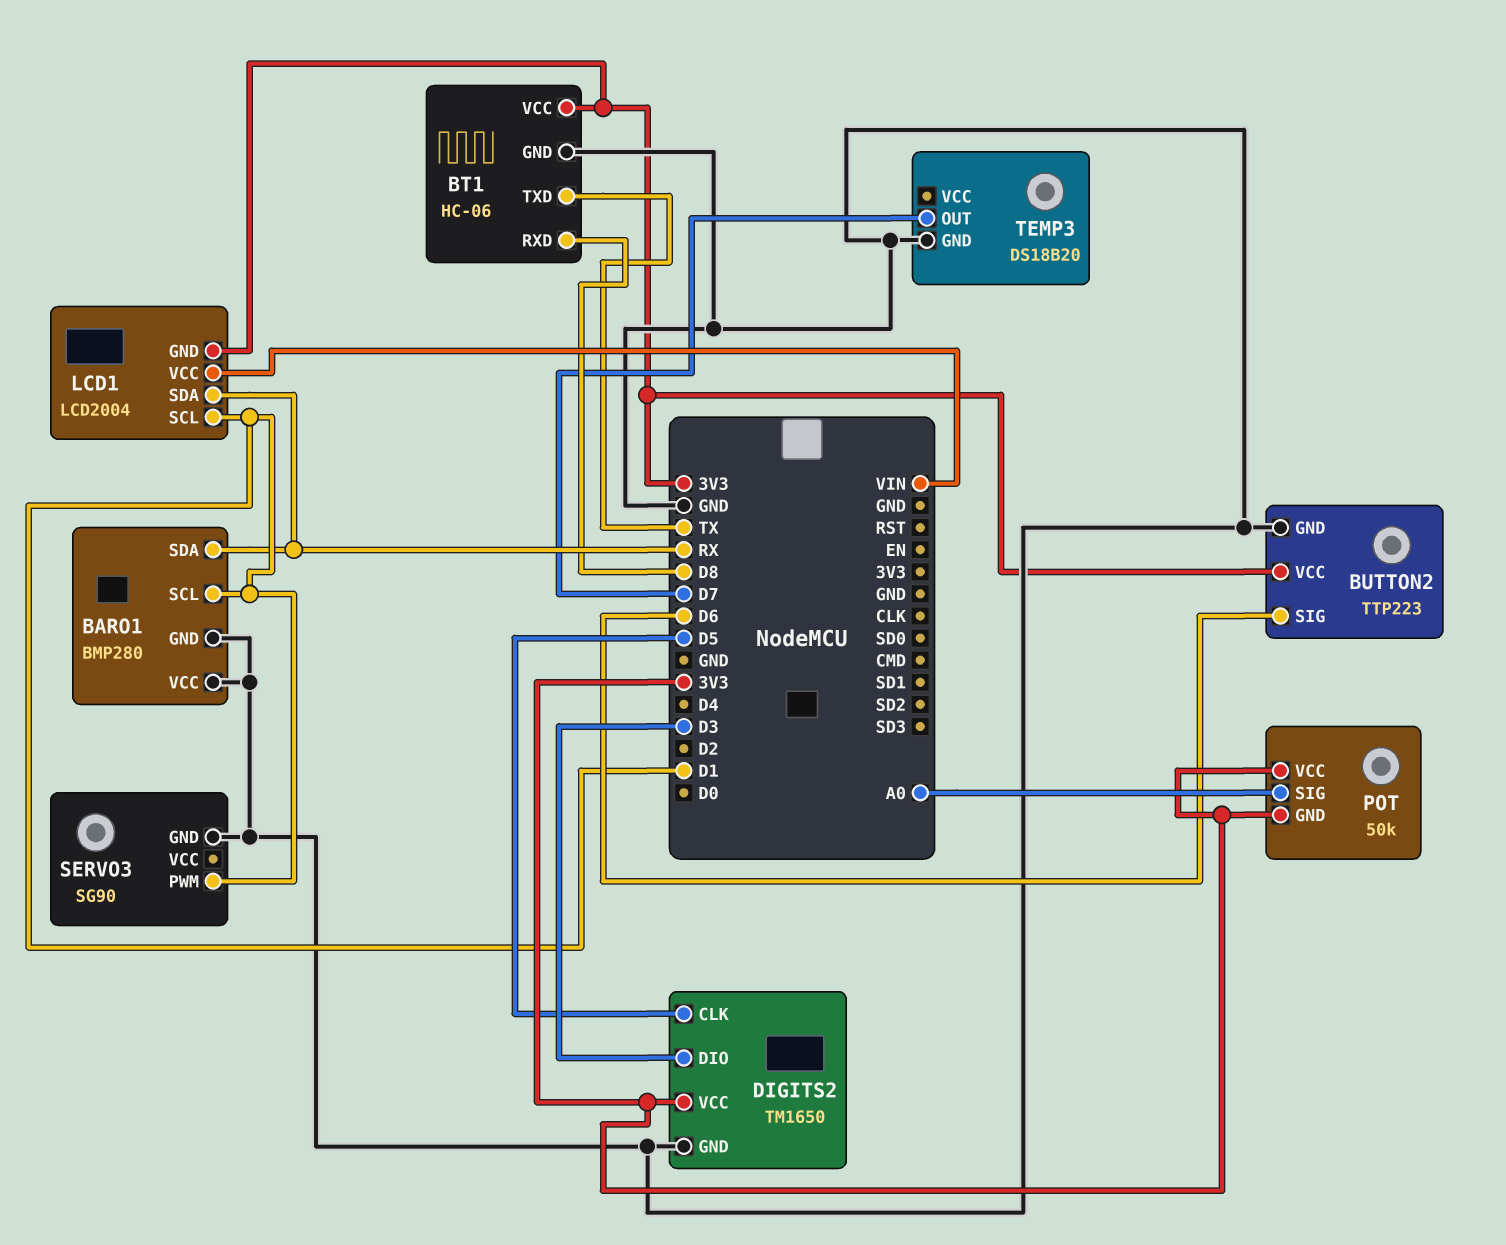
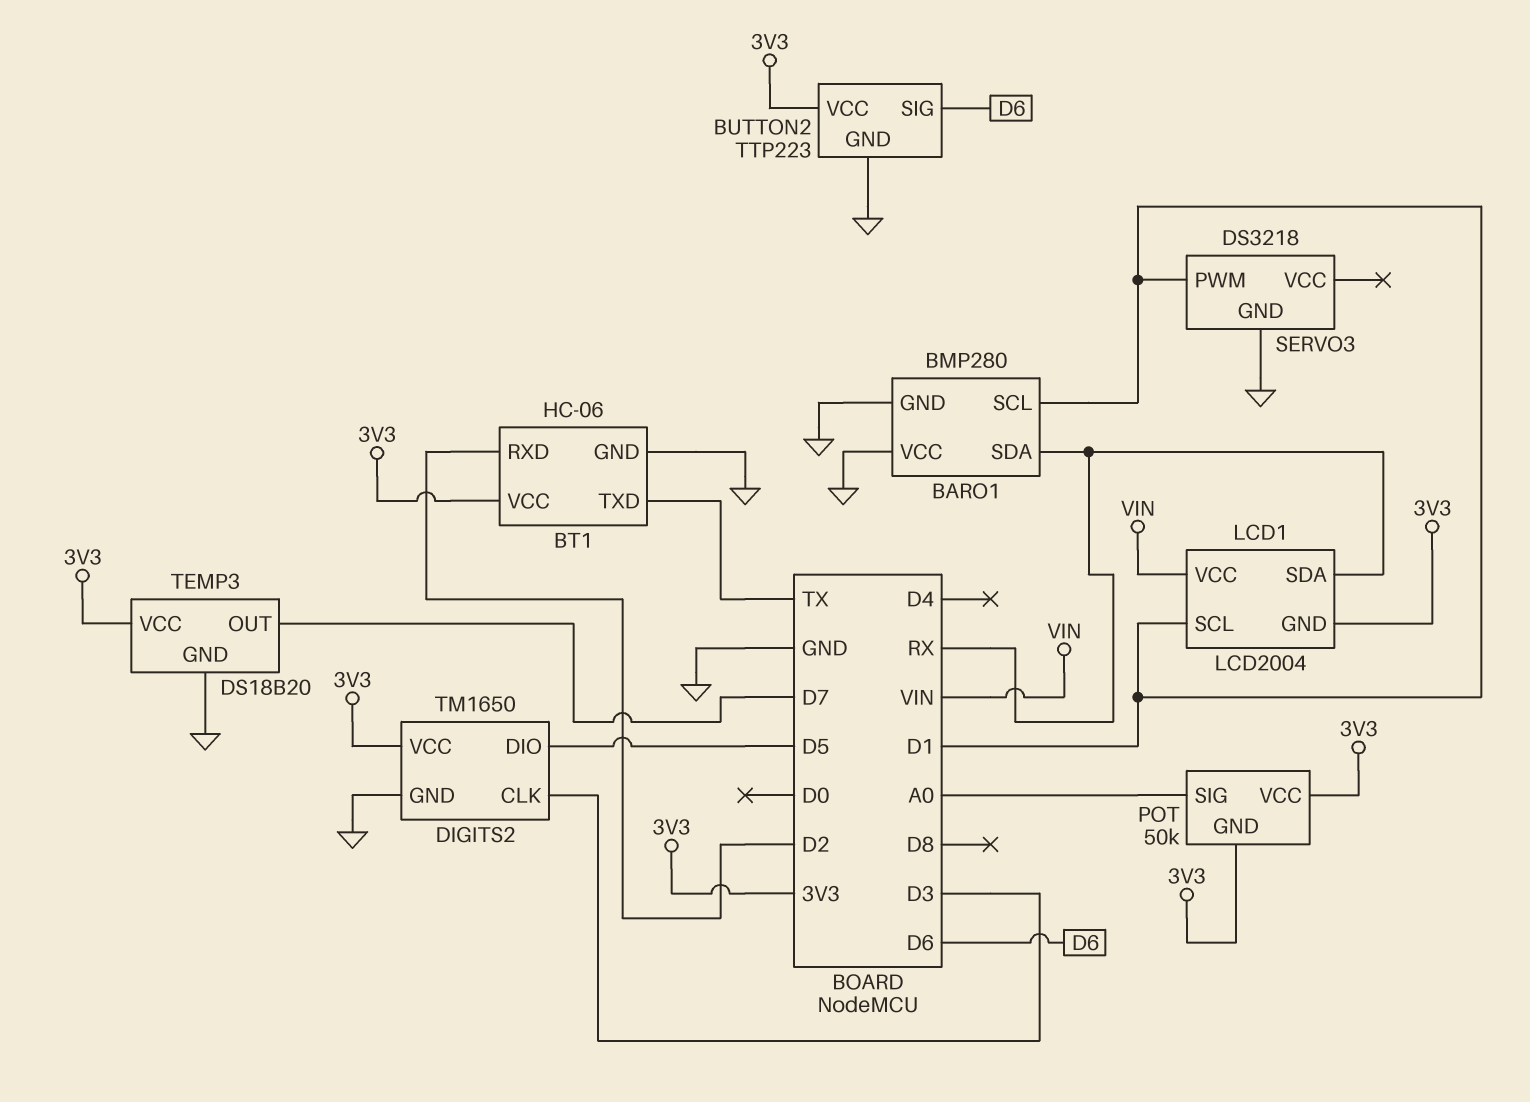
BT1 pin RXD: D8 -> D2
DIGITS2 pin CLK: D5 -> D3
DIGITS2 pin DIO: D3 -> D5
SERVO3: SG90 -> DS3218
TEMP3 pin VCC: none -> 3V3

